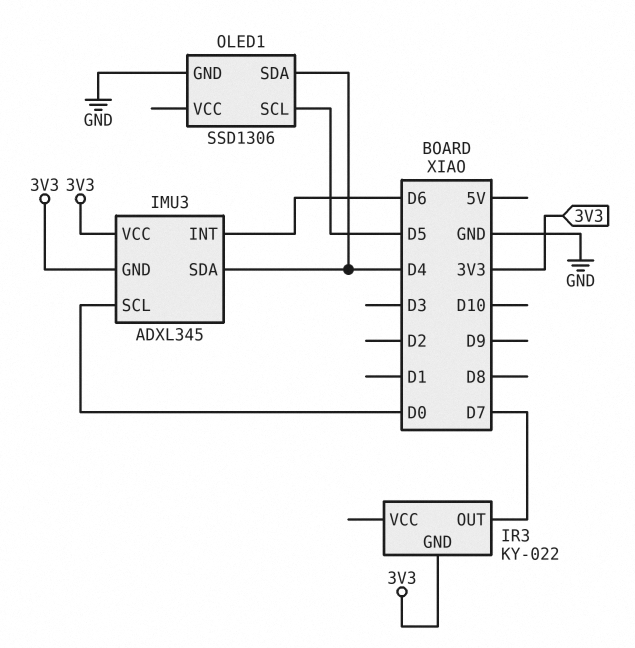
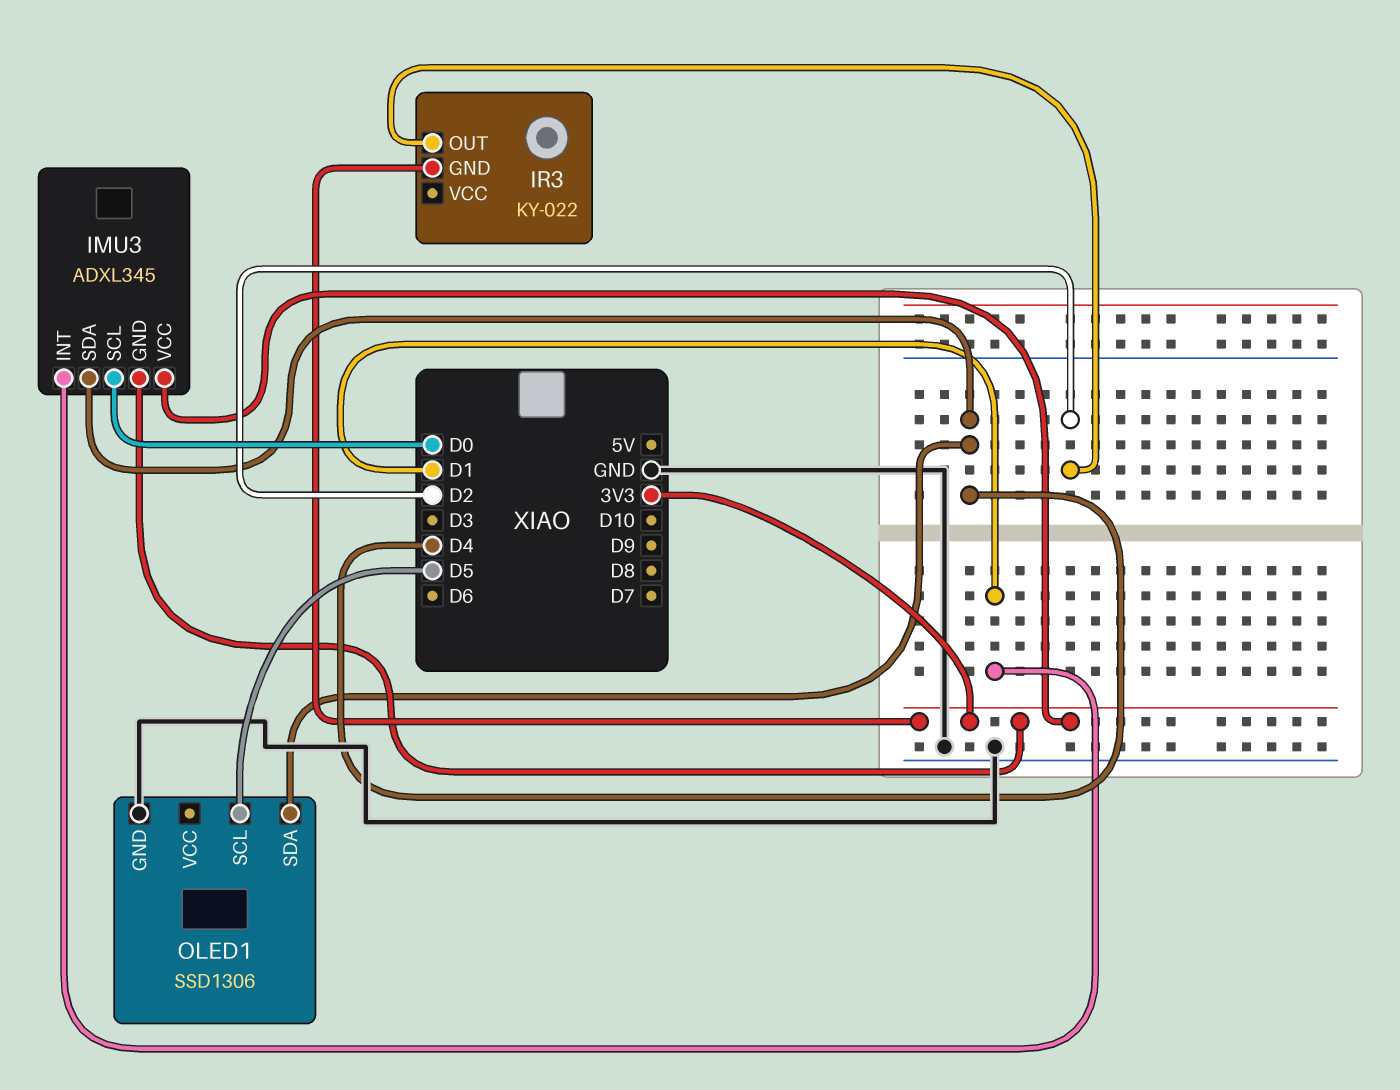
IMU3 pin INT: D6 -> D1
IR3 pin OUT: D7 -> D2

